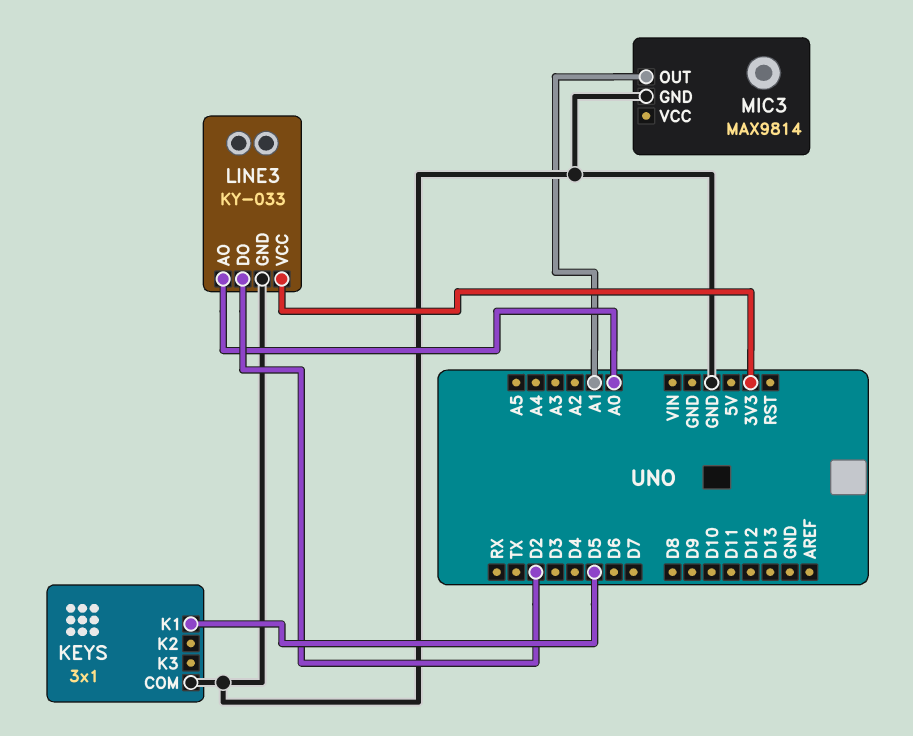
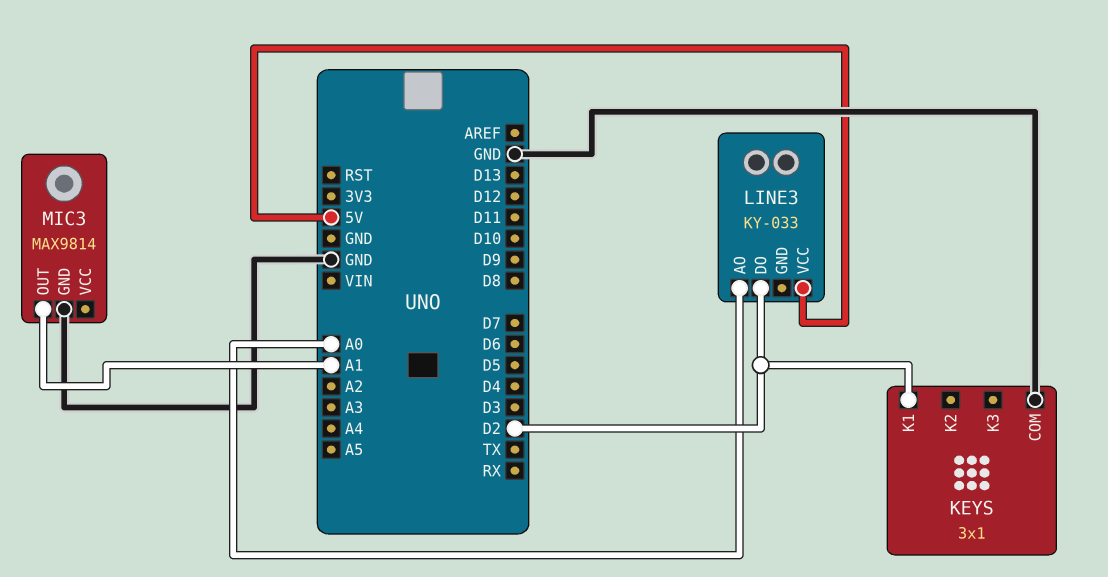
KEYS pin K1: D5 -> D2
LINE3 pin GND: GND -> none
LINE3 pin VCC: 3V3 -> 5V

